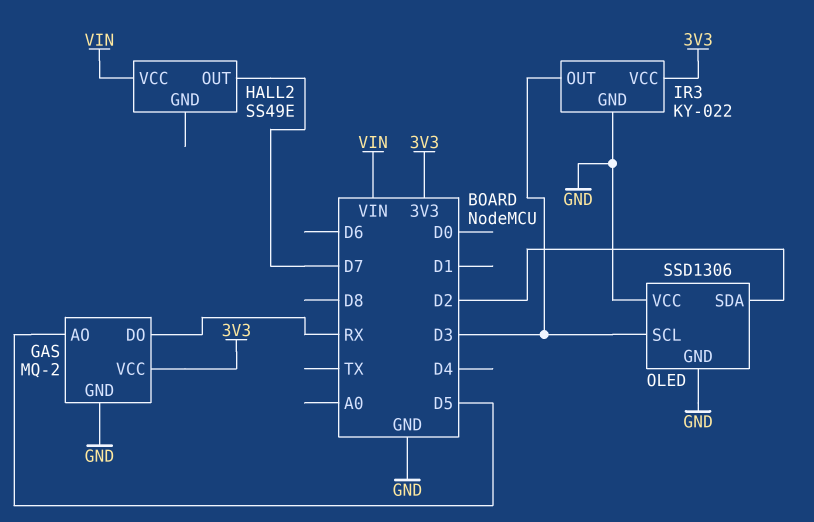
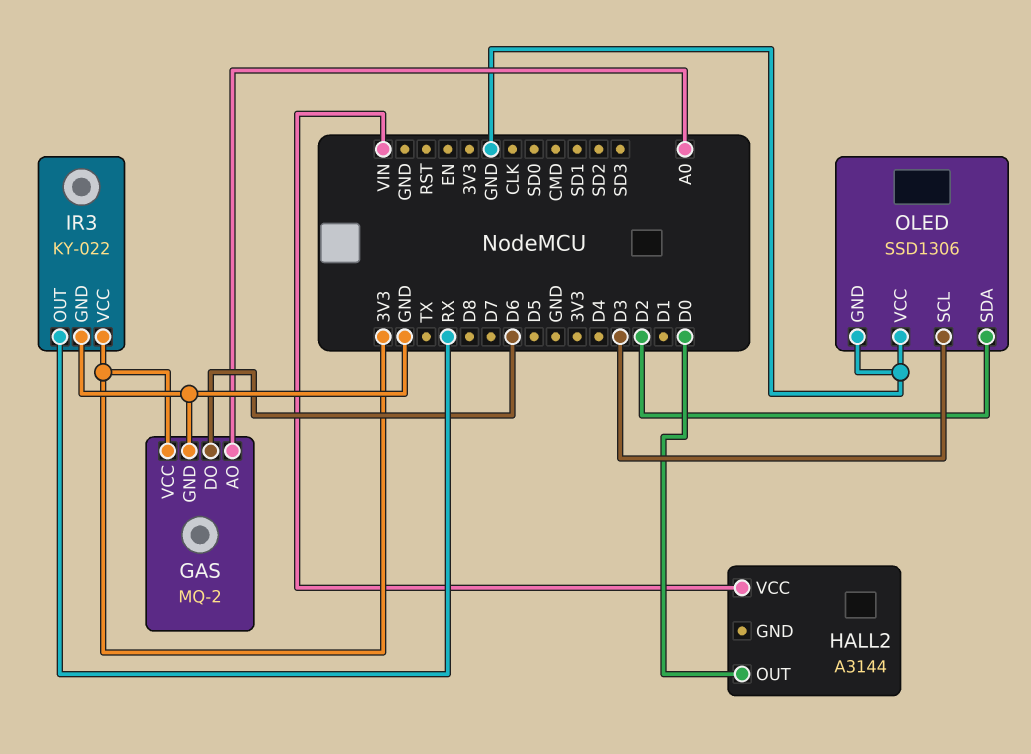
GAS pin AO: D5 -> A0
GAS pin DO: RX -> D6
HALL2: SS49E -> A3144
HALL2 pin OUT: D7 -> D0
IR3 pin OUT: D3 -> RX

